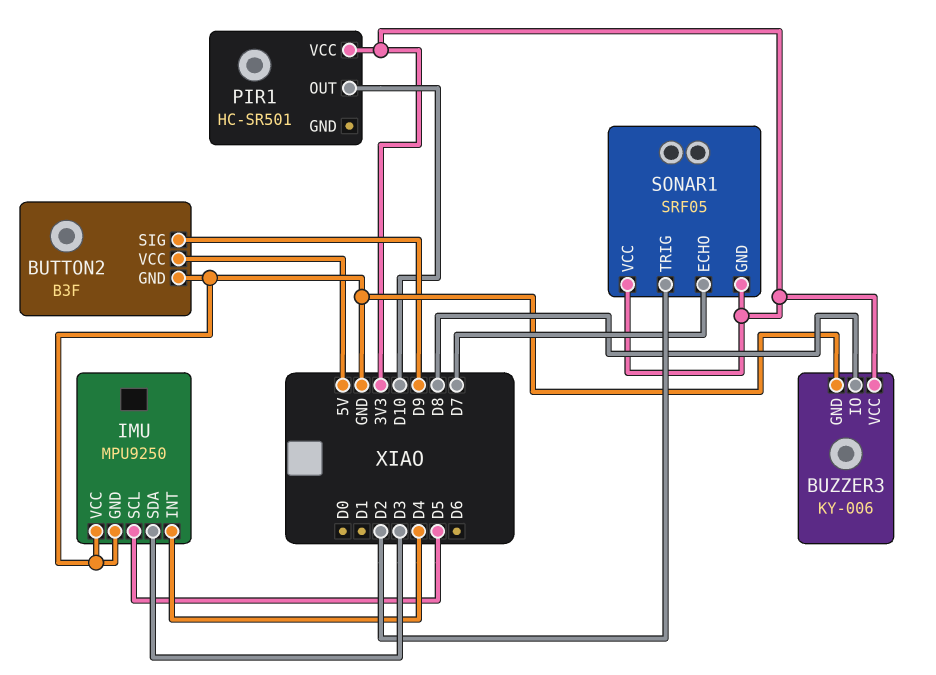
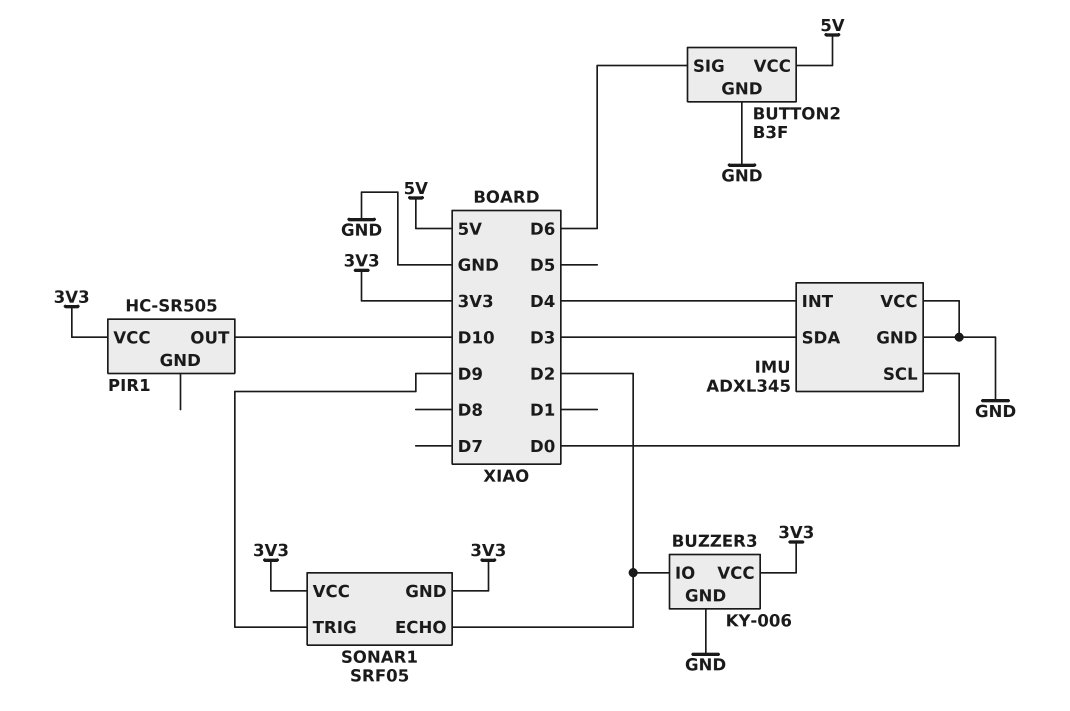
BUTTON2 pin SIG: D9 -> D6
BUZZER3 pin IO: D8 -> D2
IMU: MPU9250 -> ADXL345
IMU pin SCL: D5 -> D0
PIR1: HC-SR501 -> HC-SR505
SONAR1 pin ECHO: D7 -> D2
SONAR1 pin TRIG: D2 -> D9

